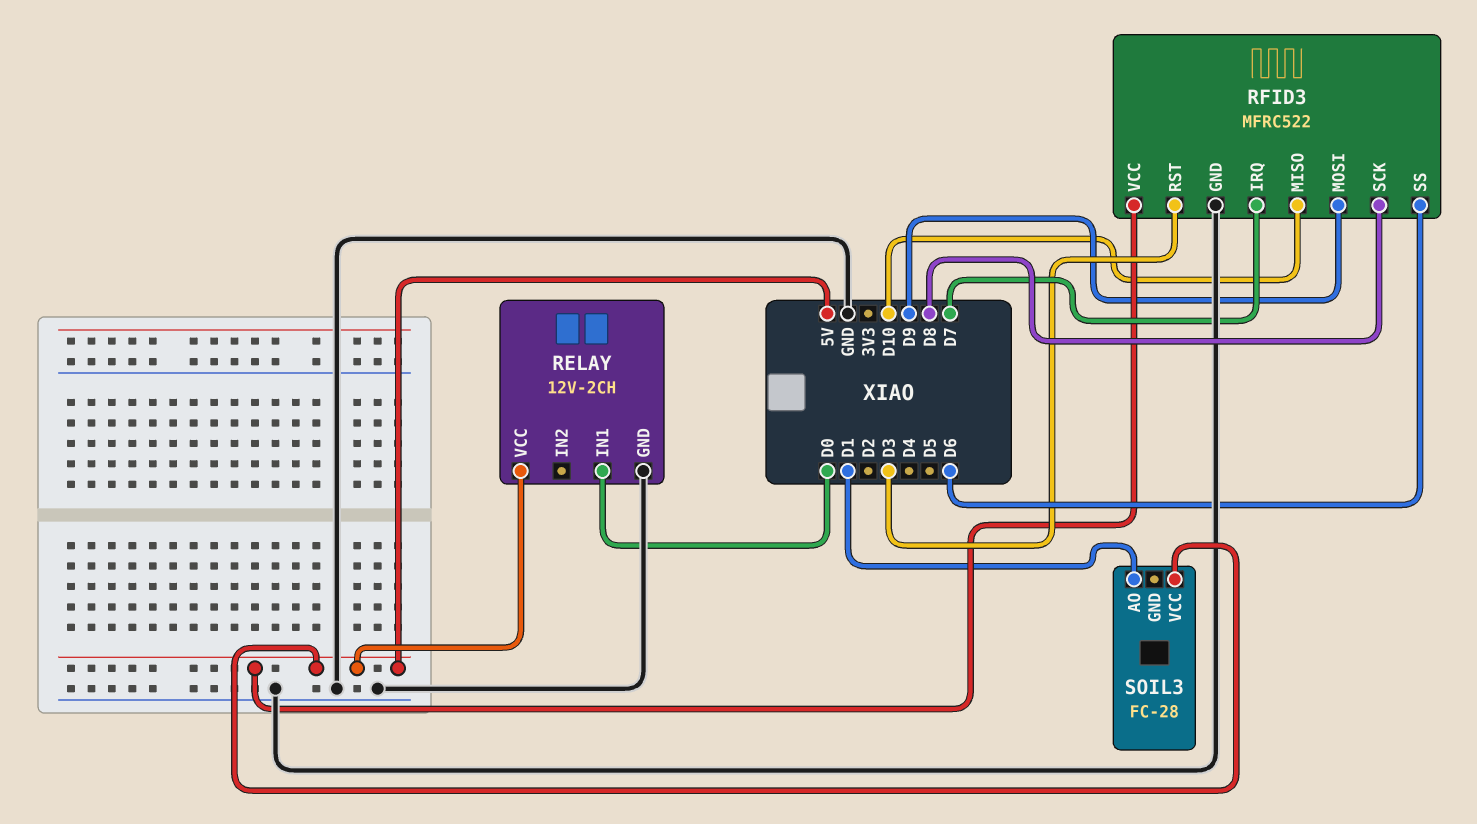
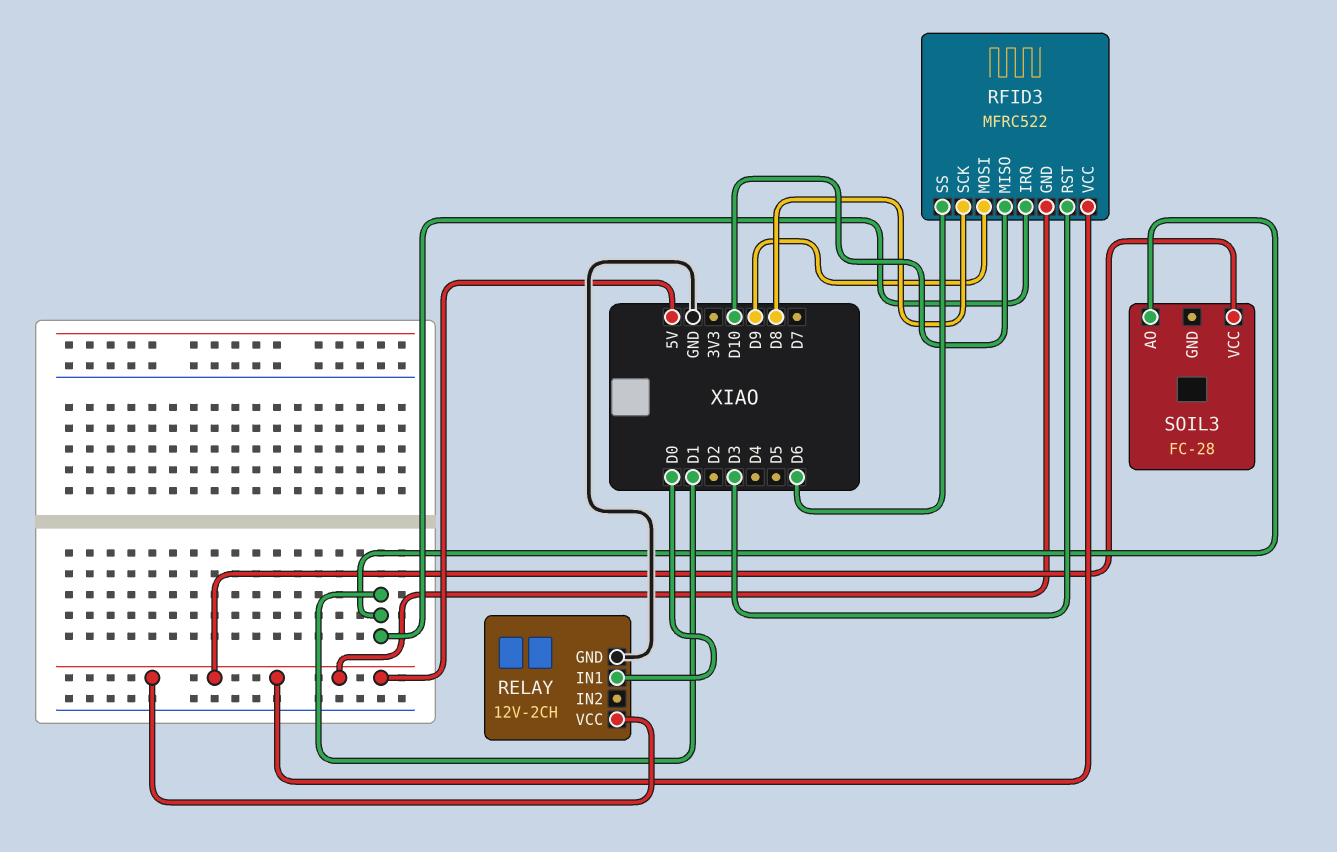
RFID3 pin GND: GND -> 5V
RFID3 pin IRQ: D7 -> D1

